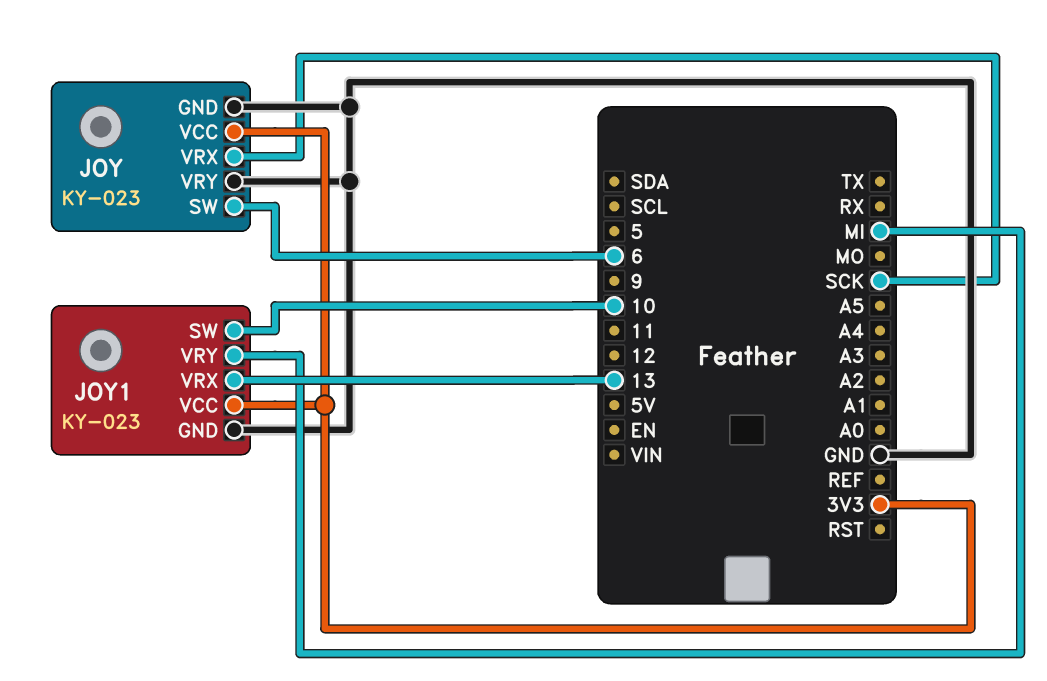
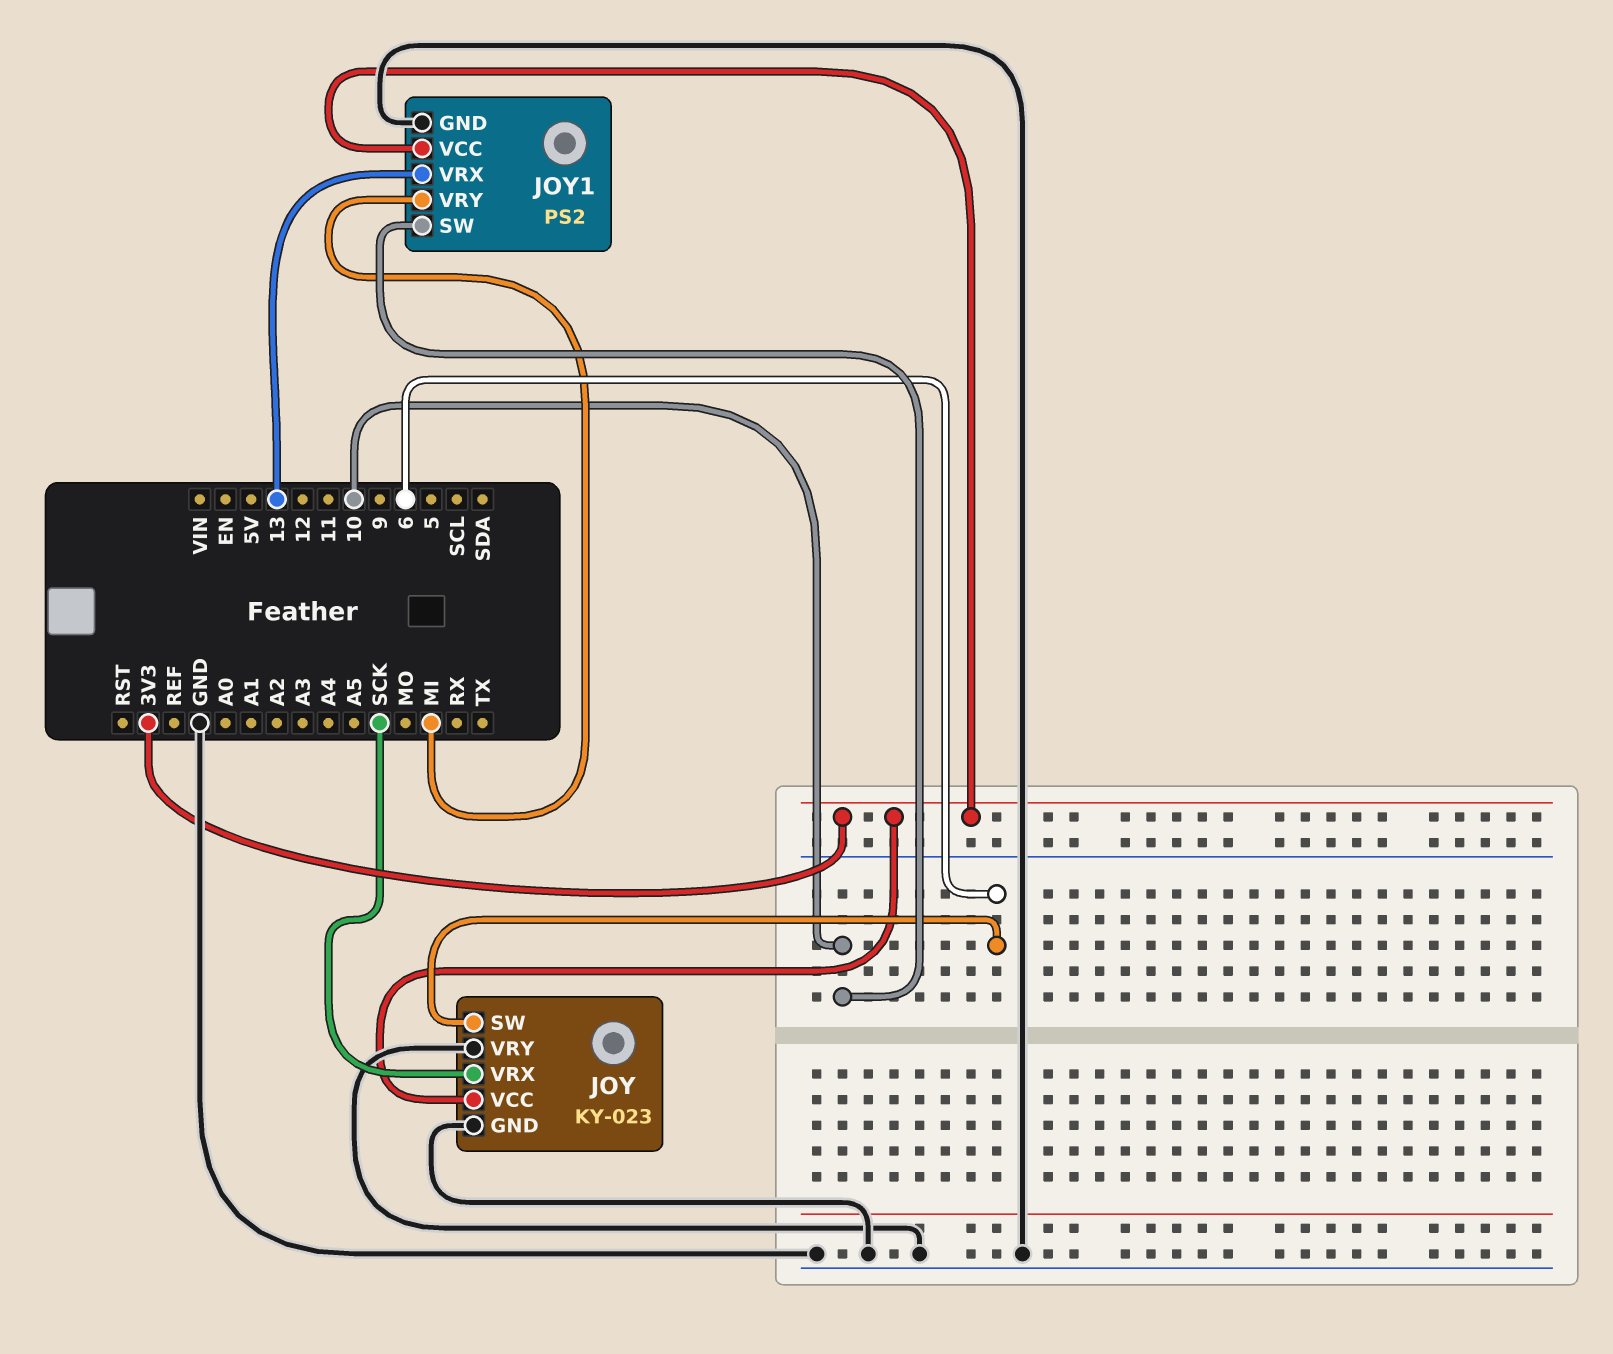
JOY1: KY-023 -> PS2

